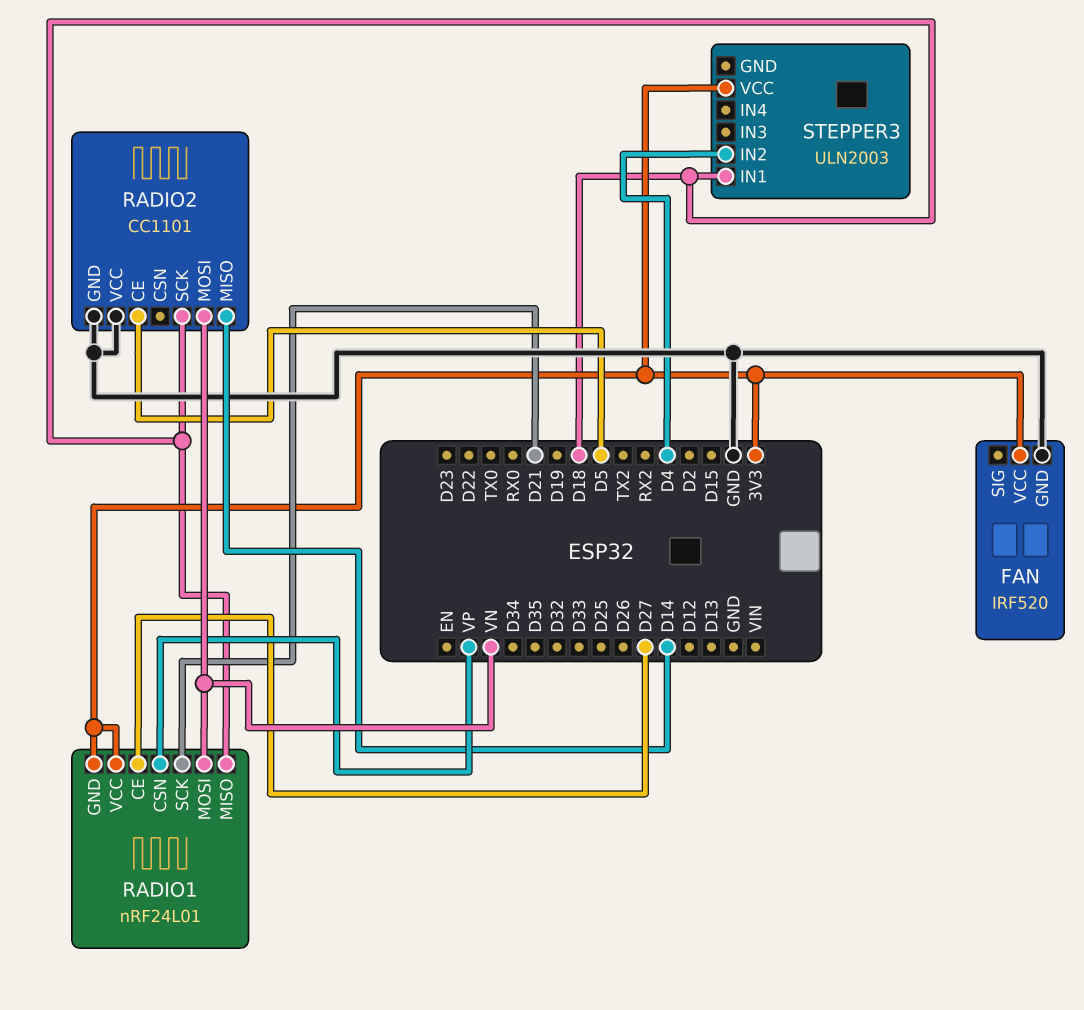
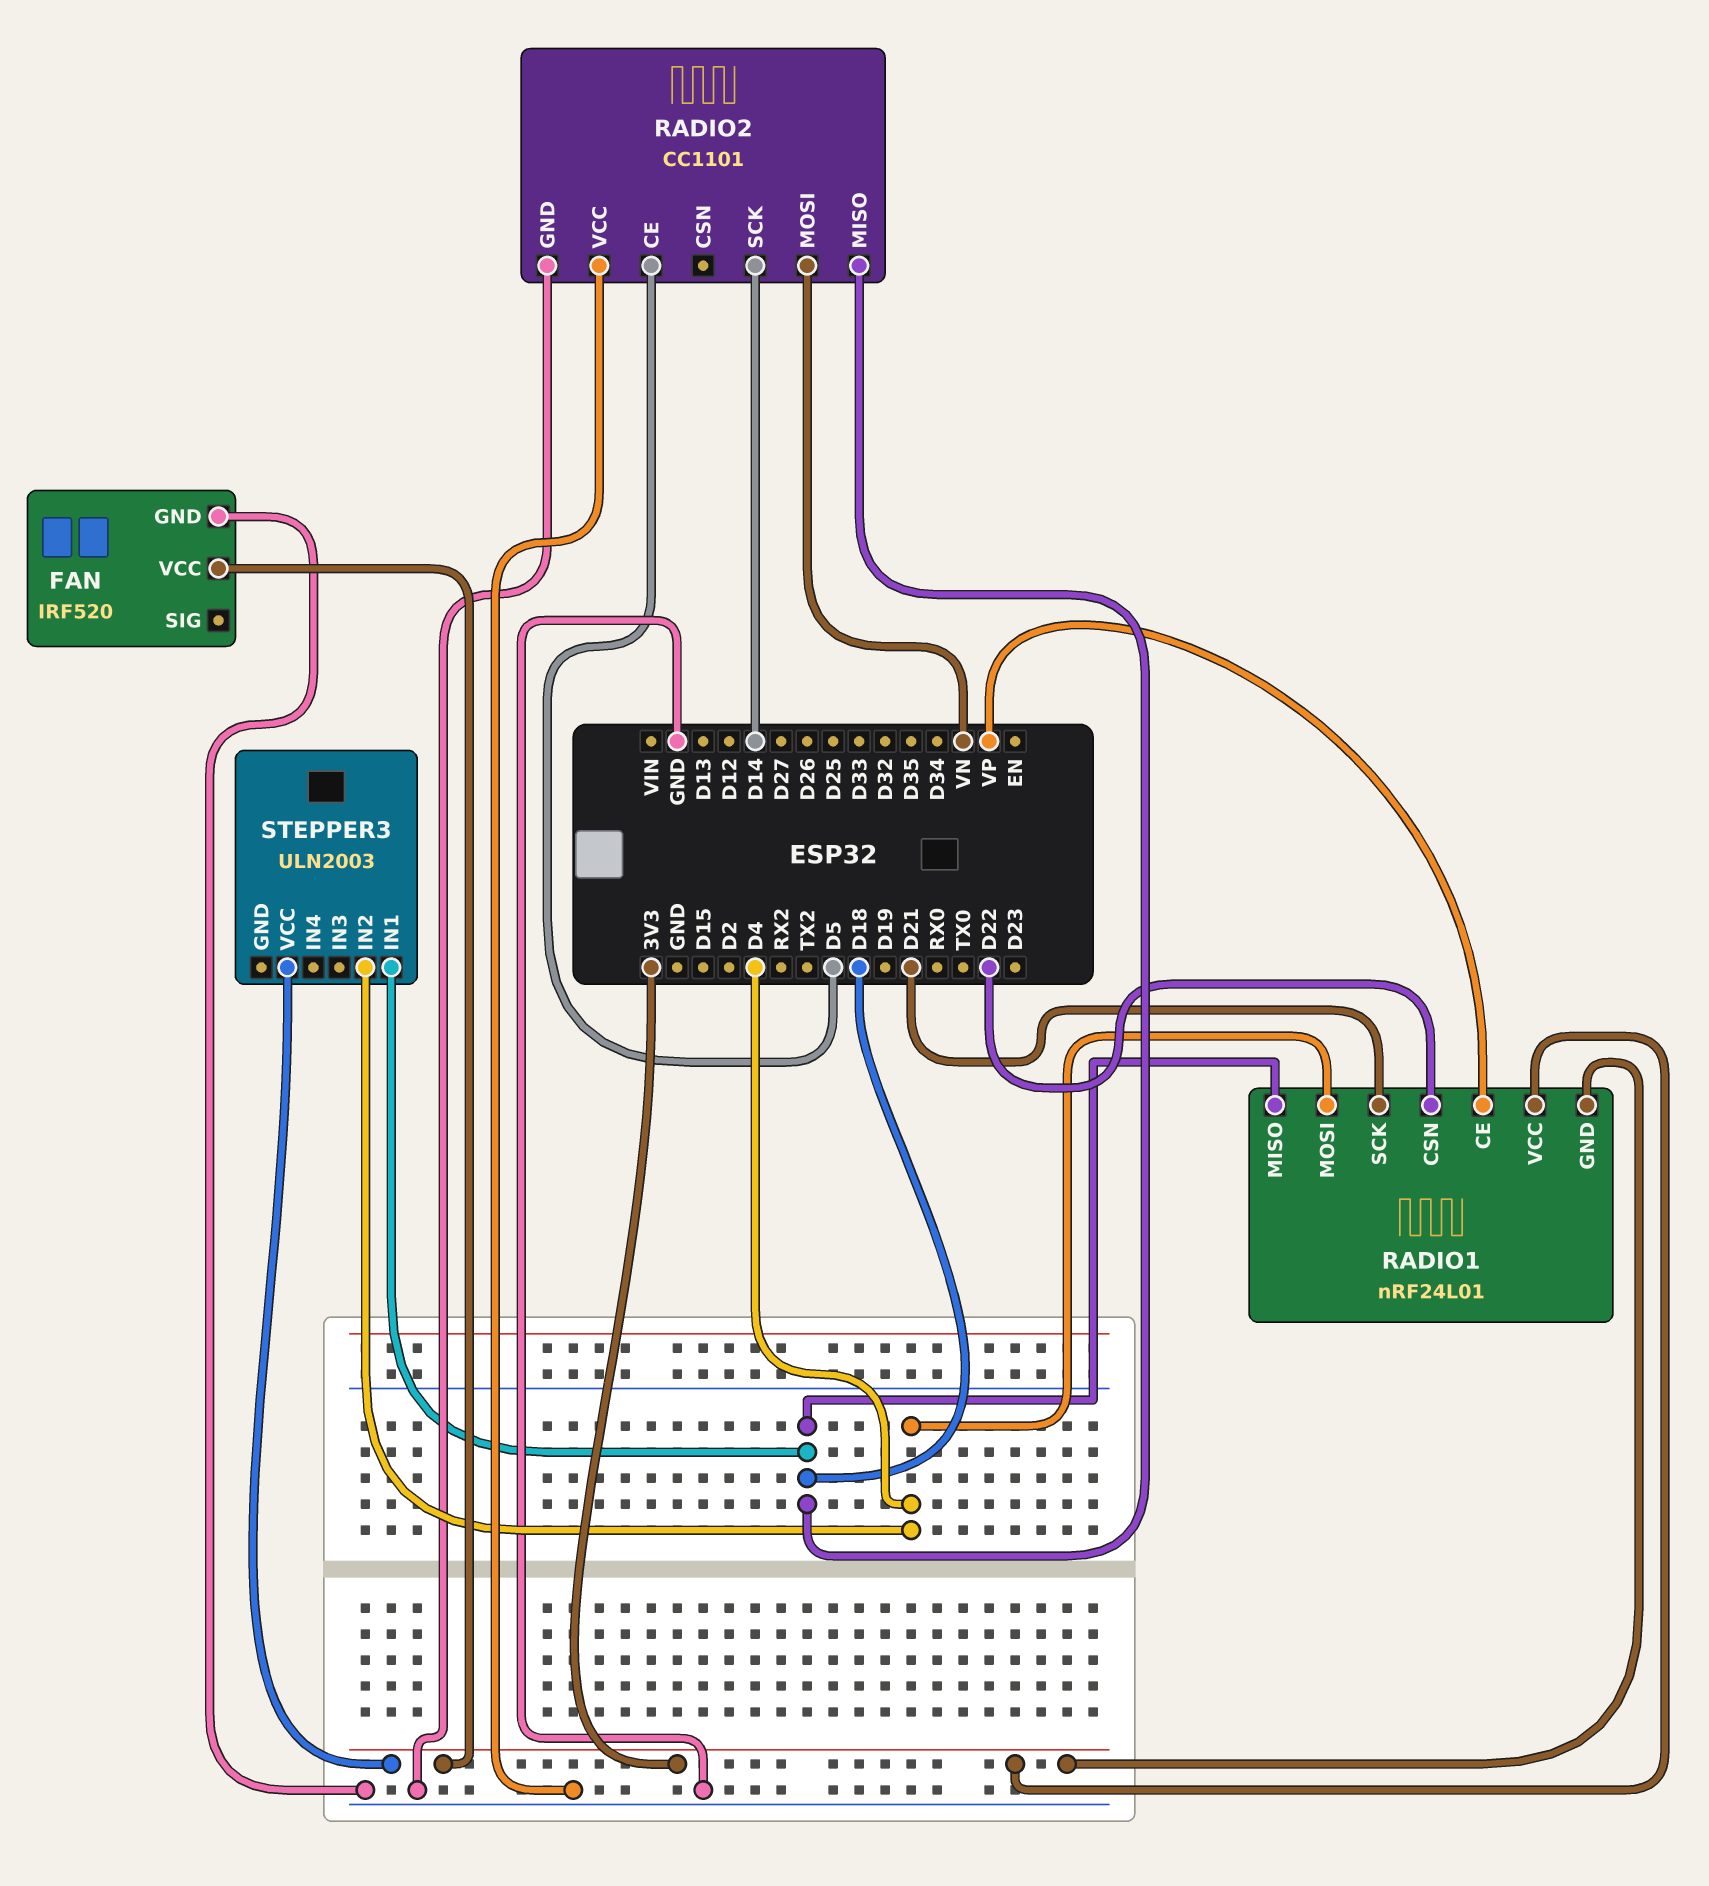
RADIO1 pin CE: D27 -> VP
RADIO1 pin CSN: VP -> D22
RADIO1 pin MOSI: VN -> D4
RADIO2 pin MISO: D14 -> D18
RADIO2 pin SCK: D18 -> D14

